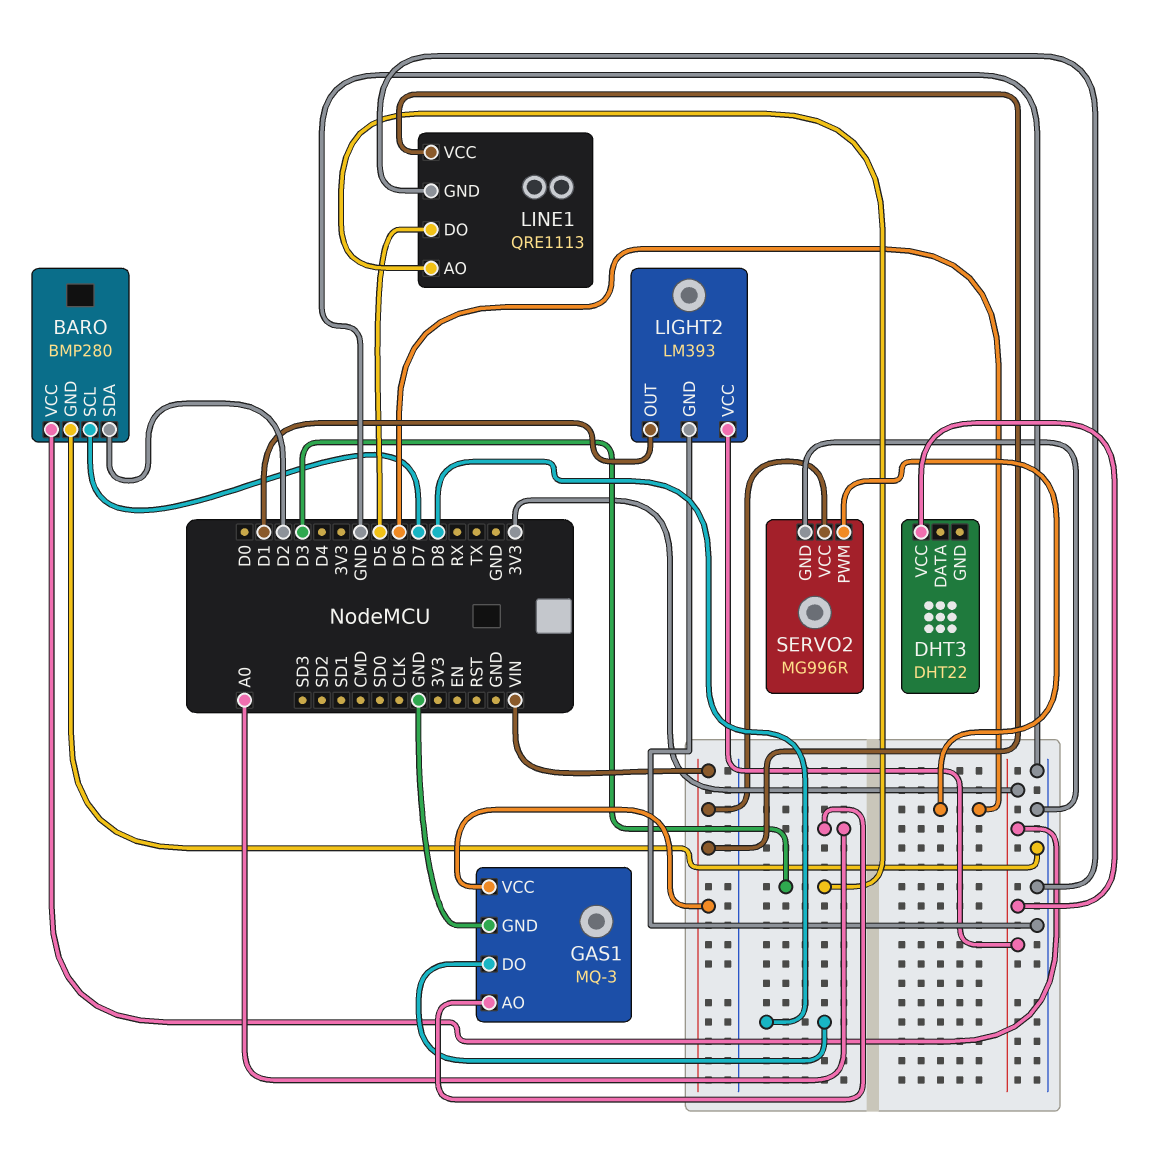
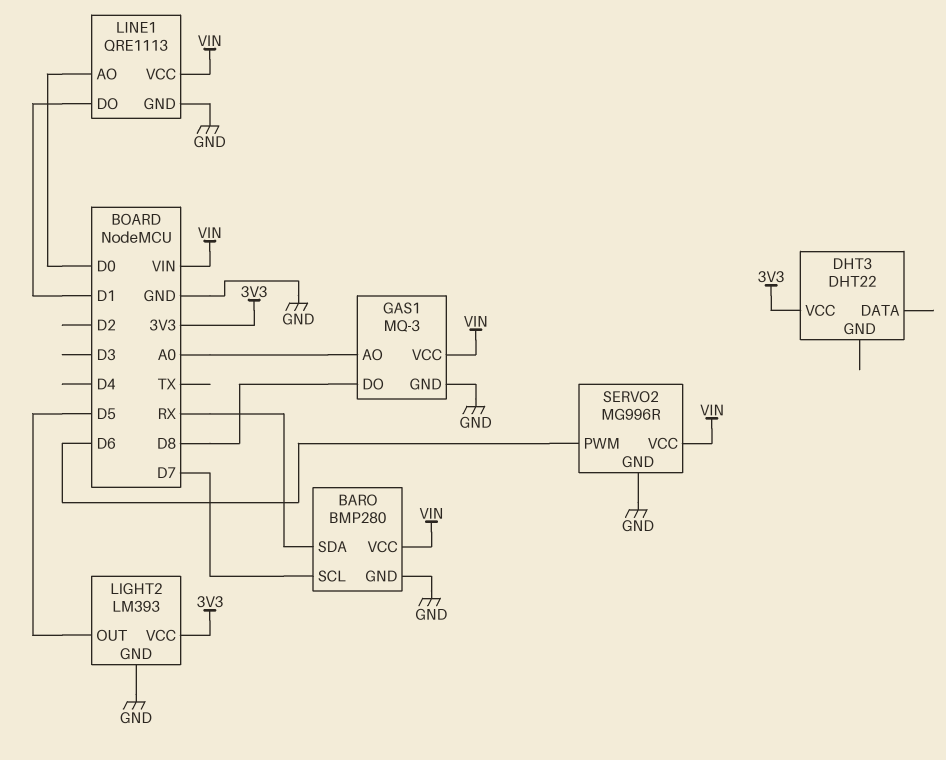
BARO pin SDA: D2 -> RX
BARO pin VCC: 3V3 -> VIN
LIGHT2 pin OUT: D1 -> D5
LINE1 pin AO: D3 -> D0
LINE1 pin DO: D5 -> D1

